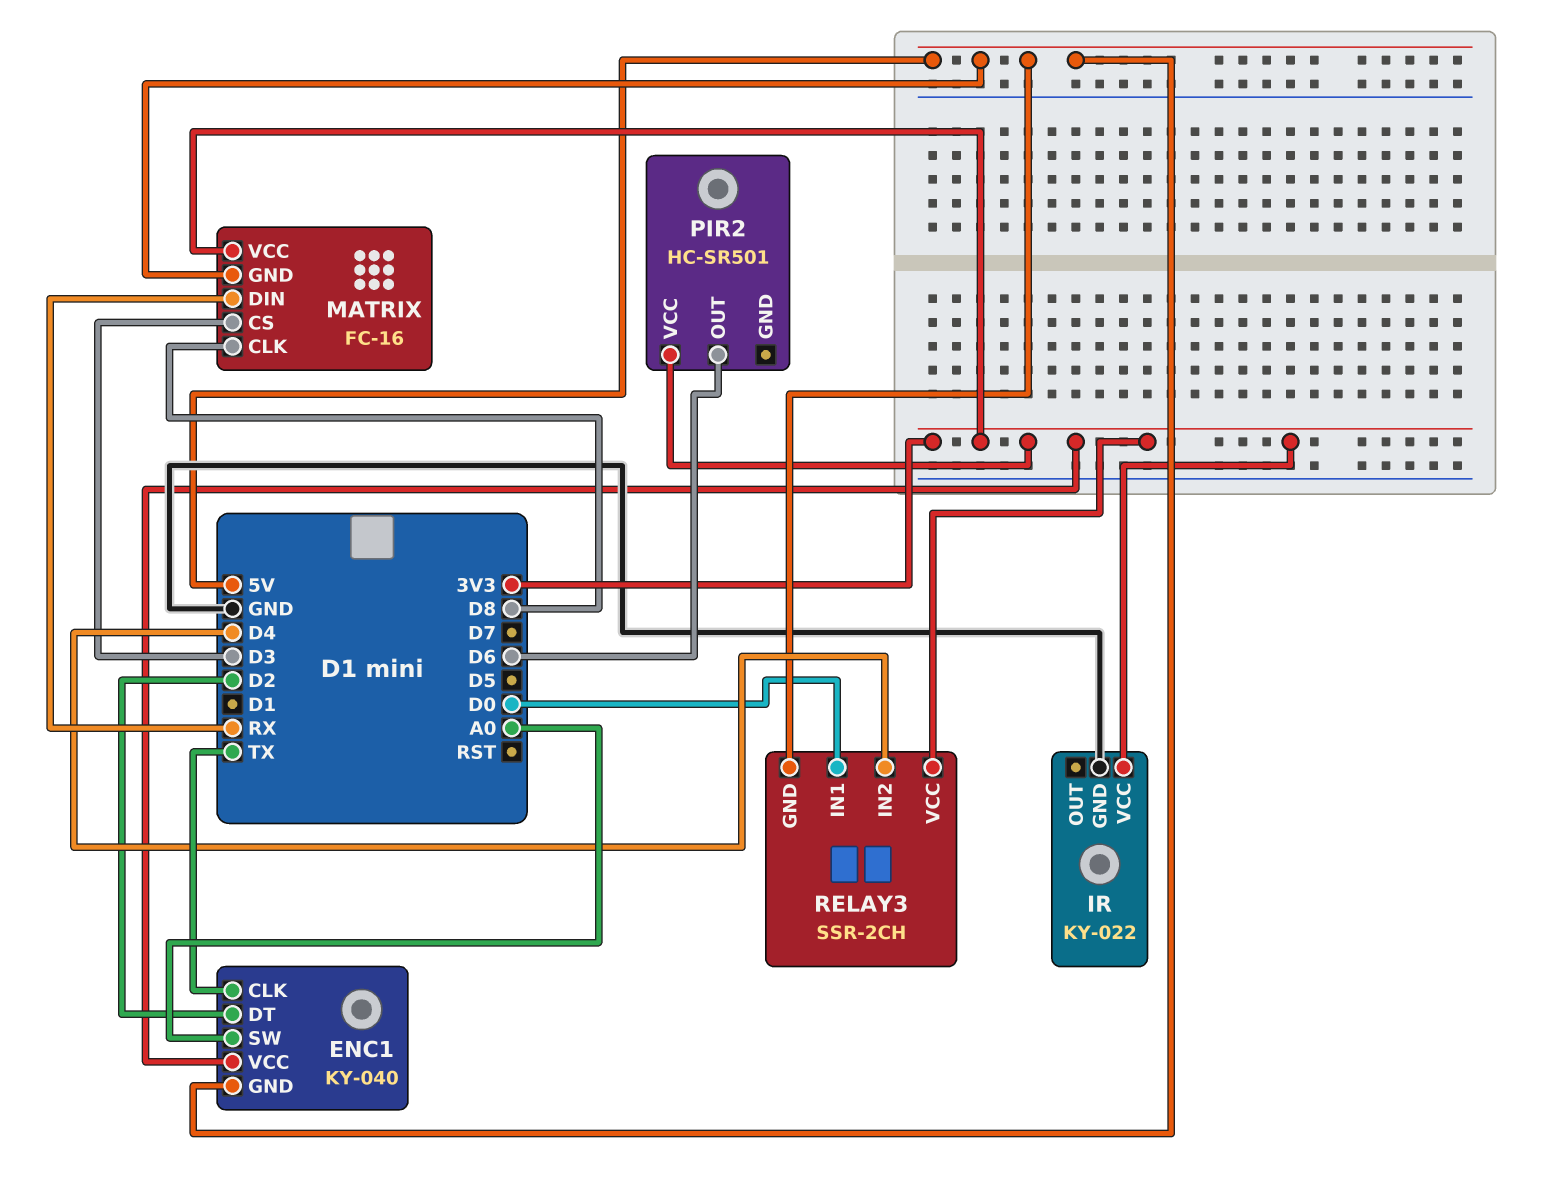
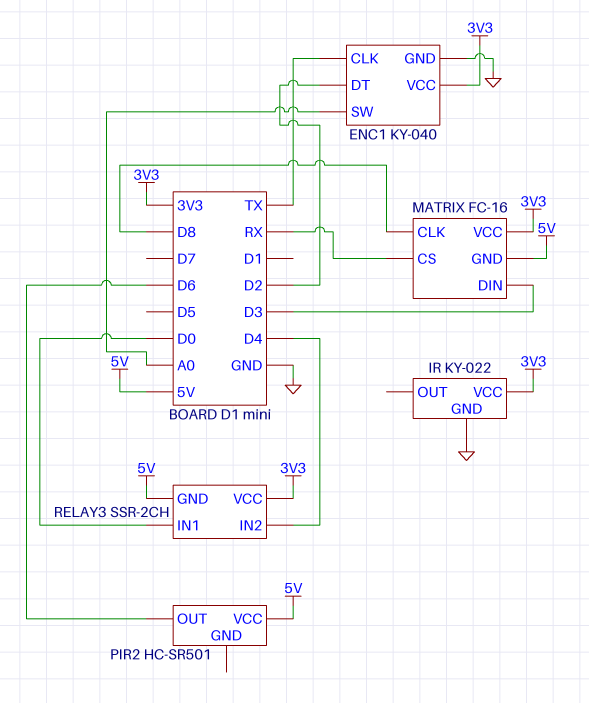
ENC1 pin GND: 5V -> GND
MATRIX pin CS: D3 -> RX
MATRIX pin DIN: RX -> D3
PIR2 pin VCC: 3V3 -> 5V

